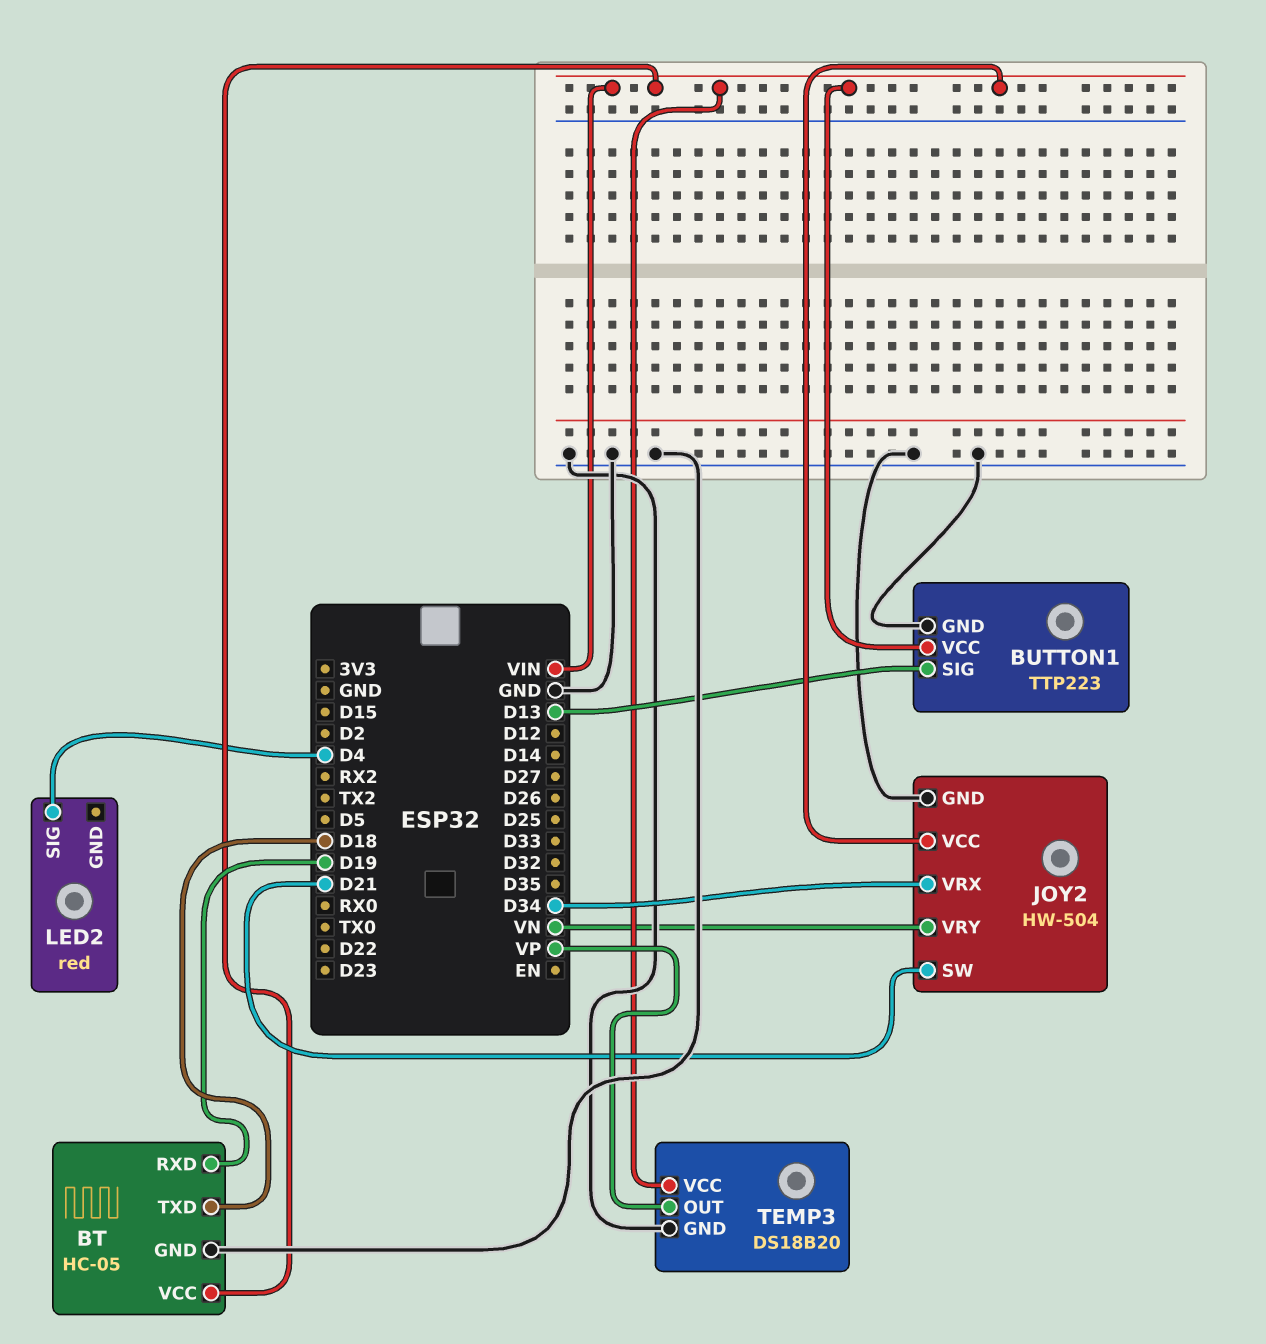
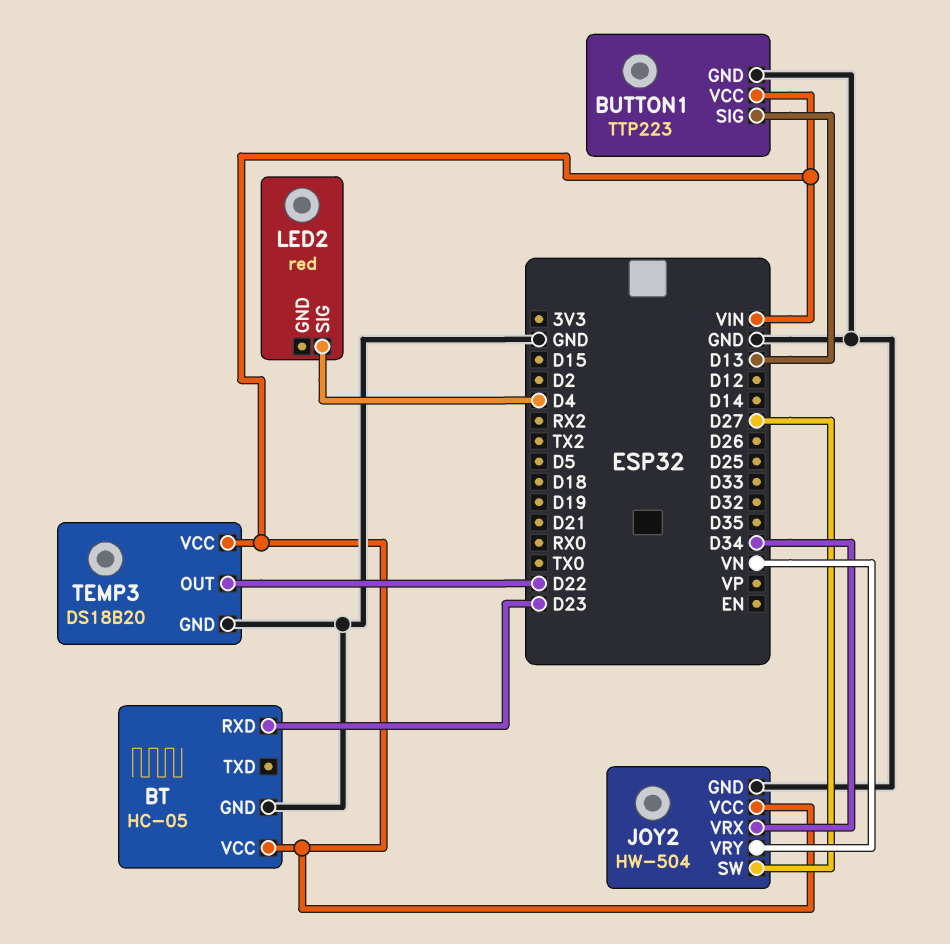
BT pin RXD: D19 -> D23
BT pin TXD: D18 -> none
JOY2 pin SW: D21 -> D27
TEMP3 pin OUT: VP -> D22

